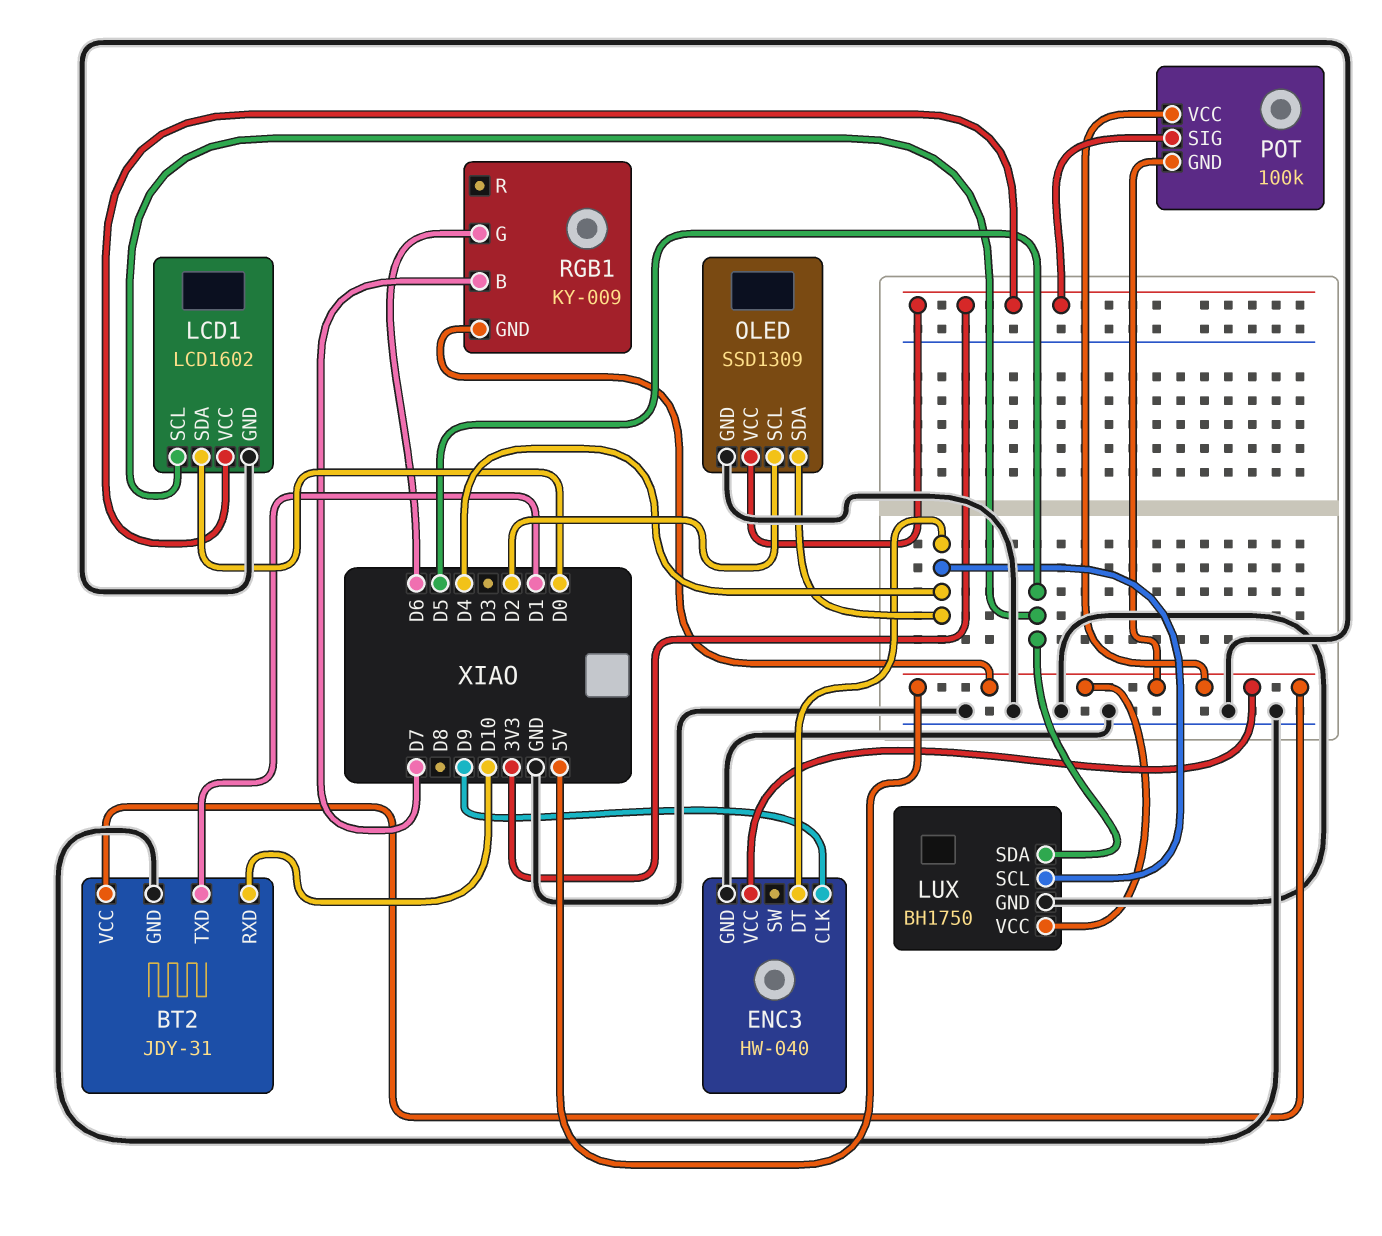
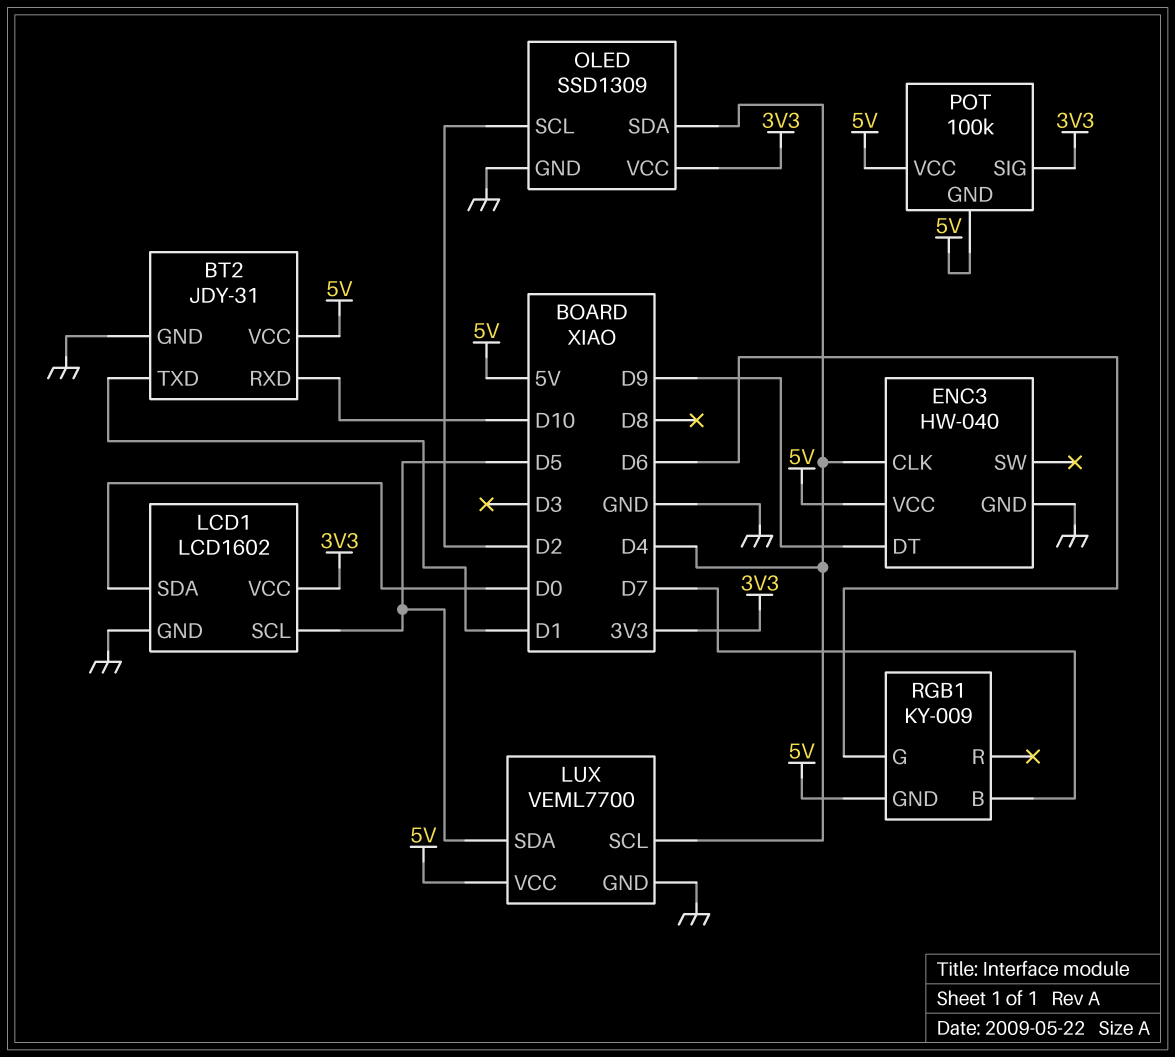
ENC3 pin CLK: D9 -> D4
ENC3 pin DT: D4 -> D9
LUX: BH1750 -> VEML7700

